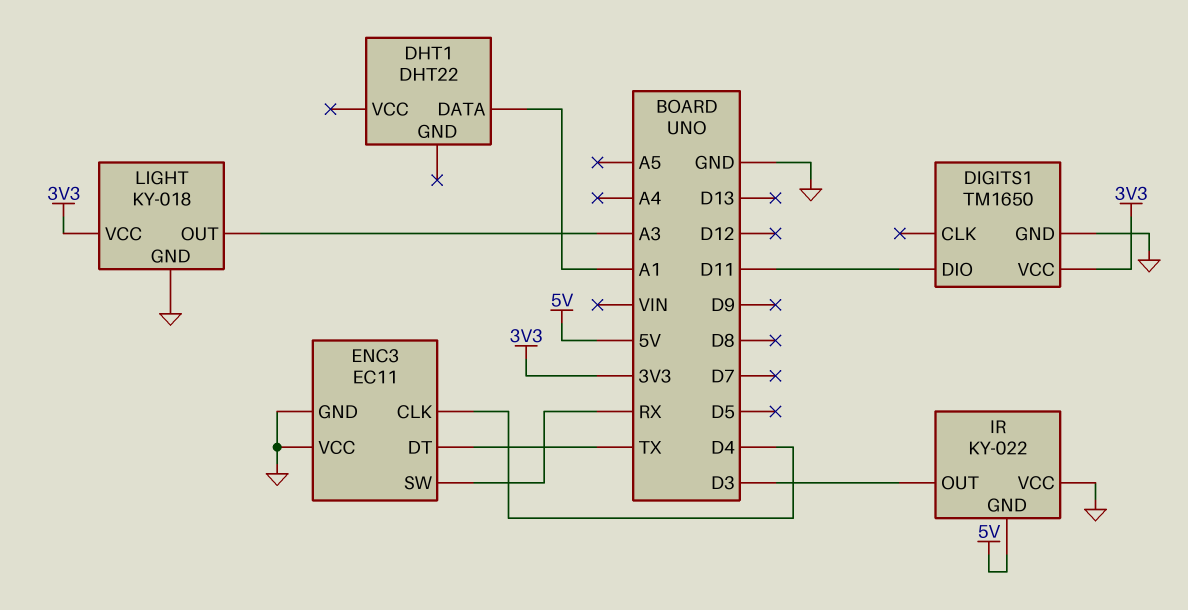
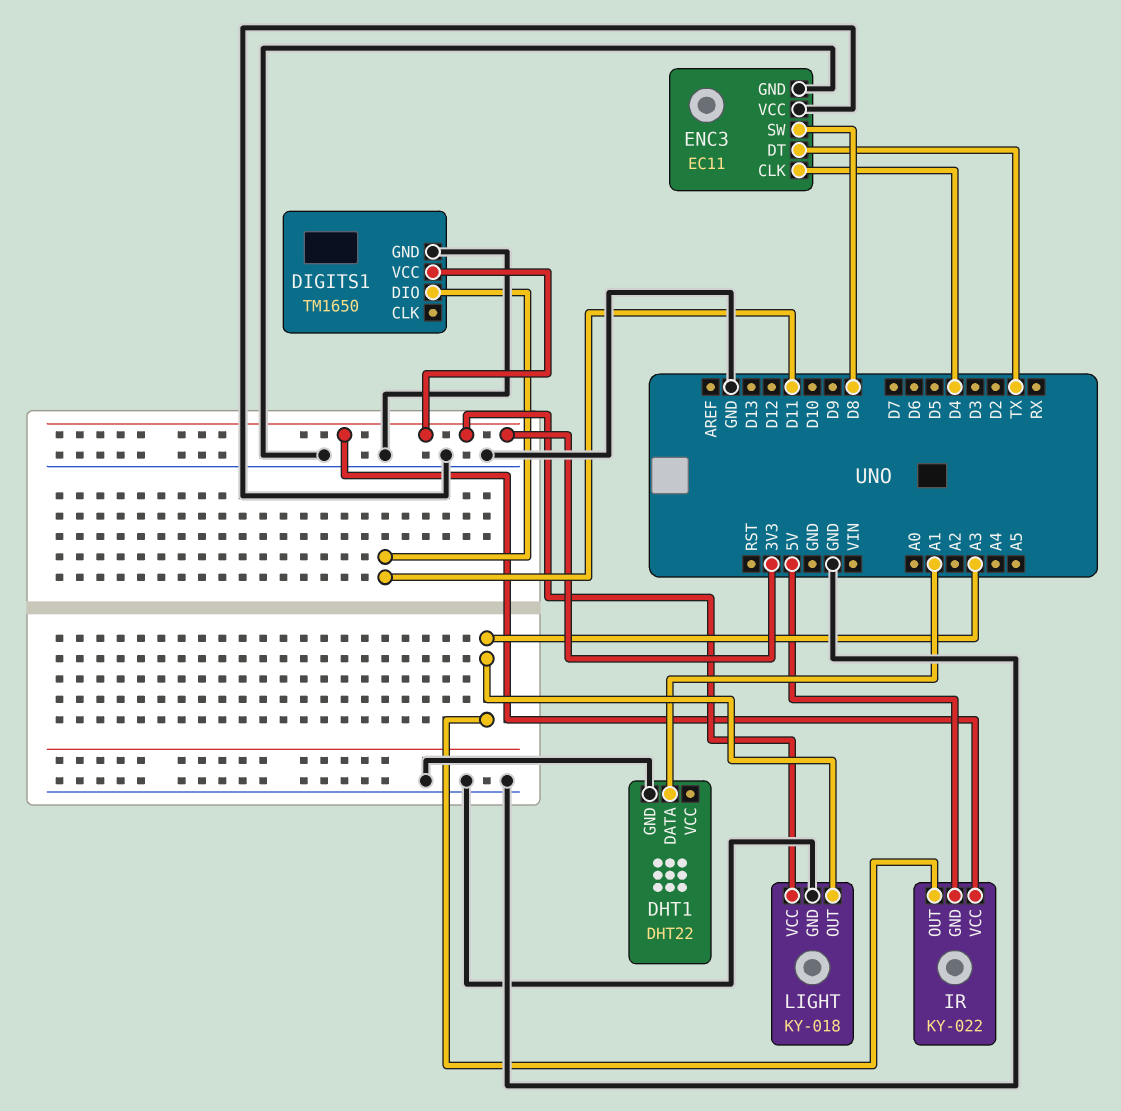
DHT1 pin GND: none -> GND
ENC3 pin SW: RX -> D8
IR pin OUT: D3 -> A3
IR pin VCC: GND -> 3V3

